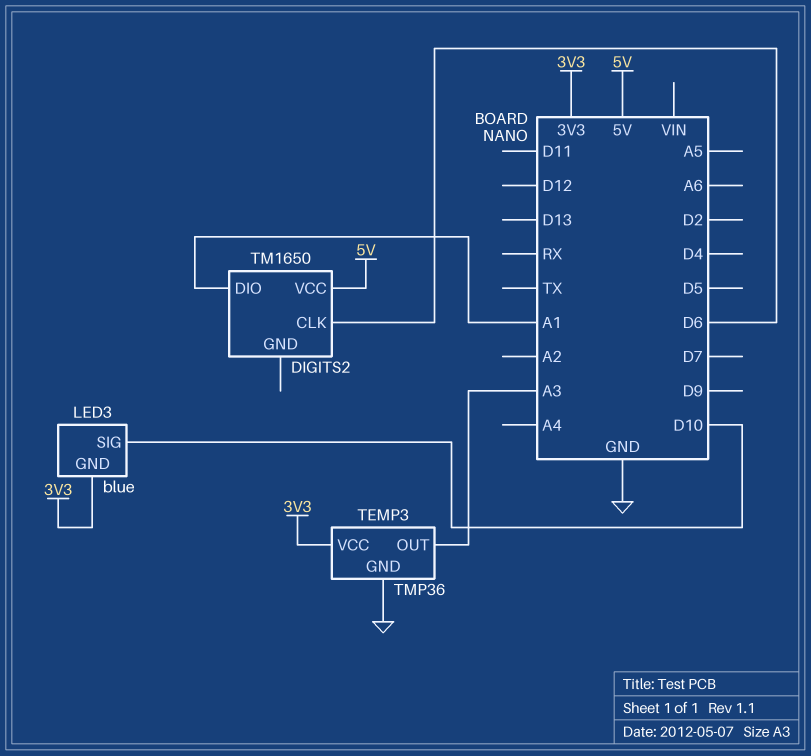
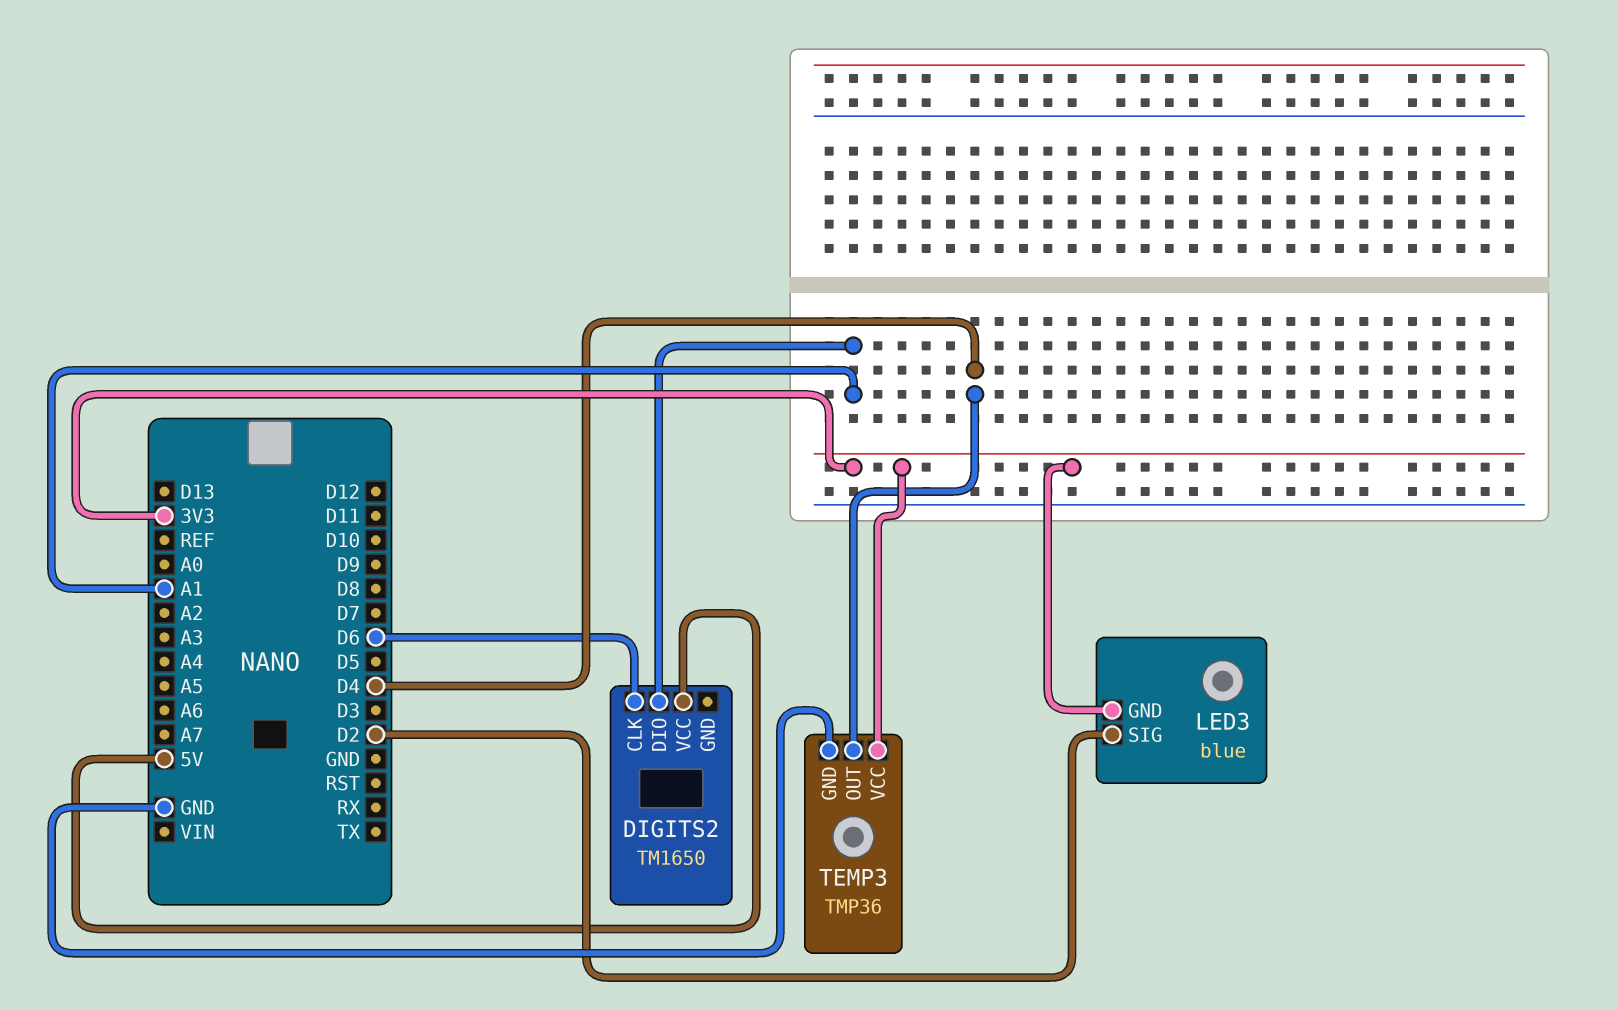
LED3 pin SIG: D10 -> D2
TEMP3 pin OUT: A3 -> D4

